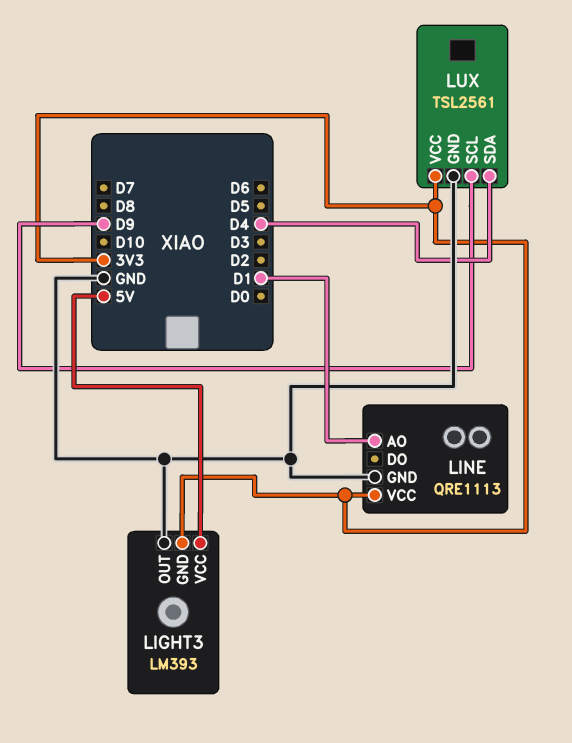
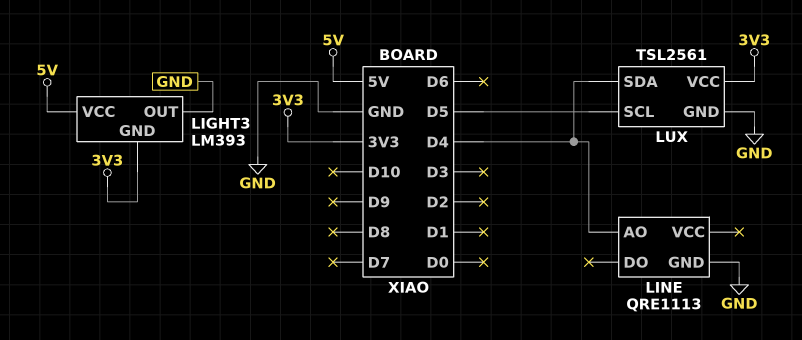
LINE pin AO: D1 -> D4
LINE pin VCC: 3V3 -> none
LUX pin SCL: D9 -> D5

